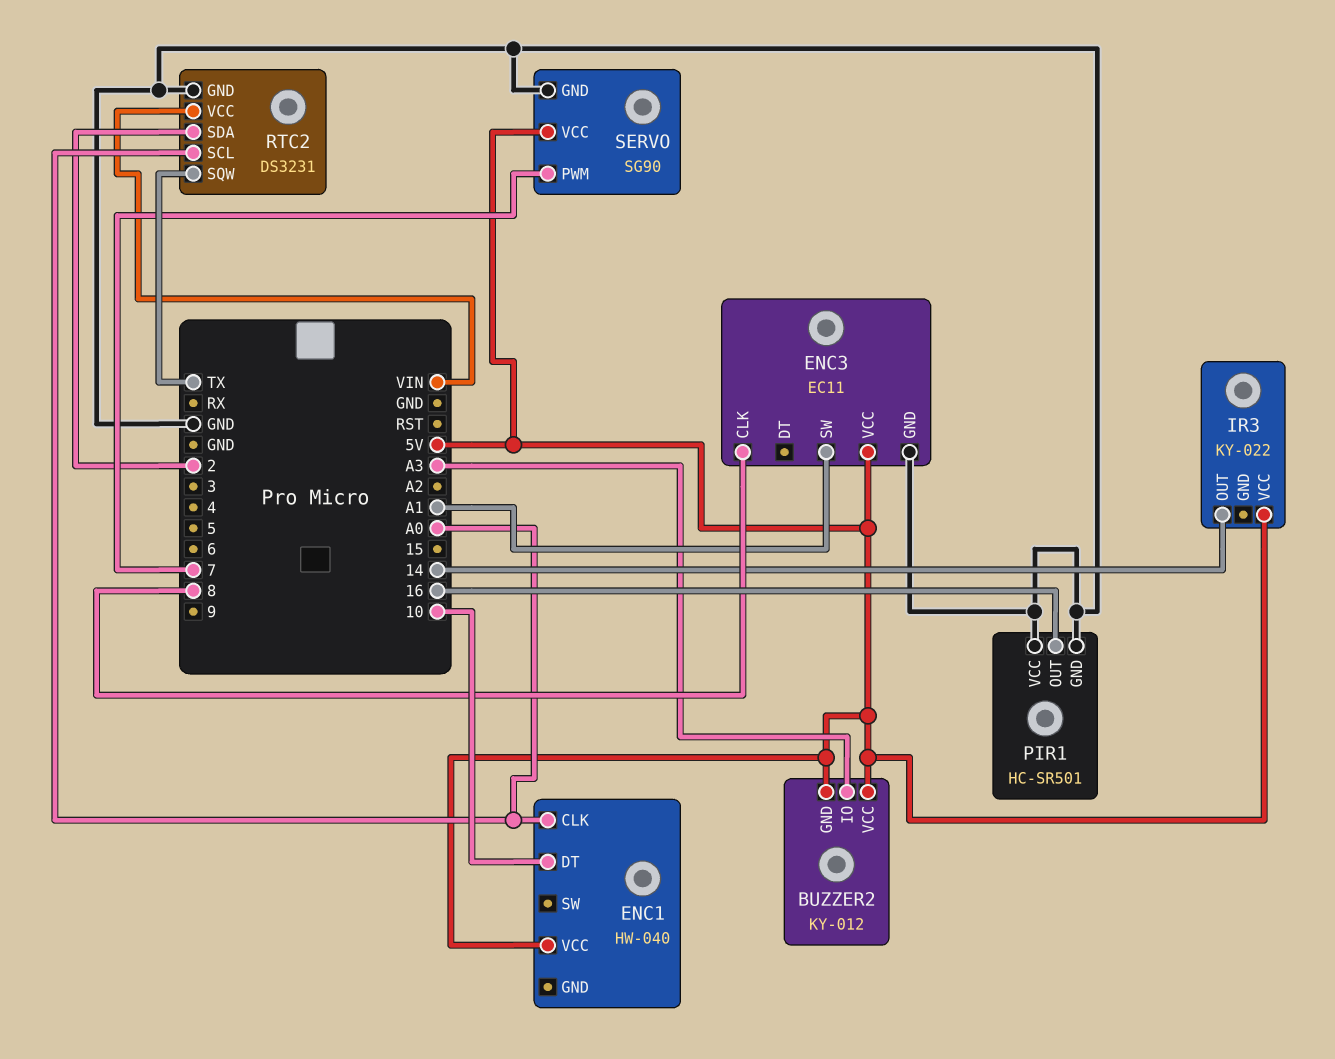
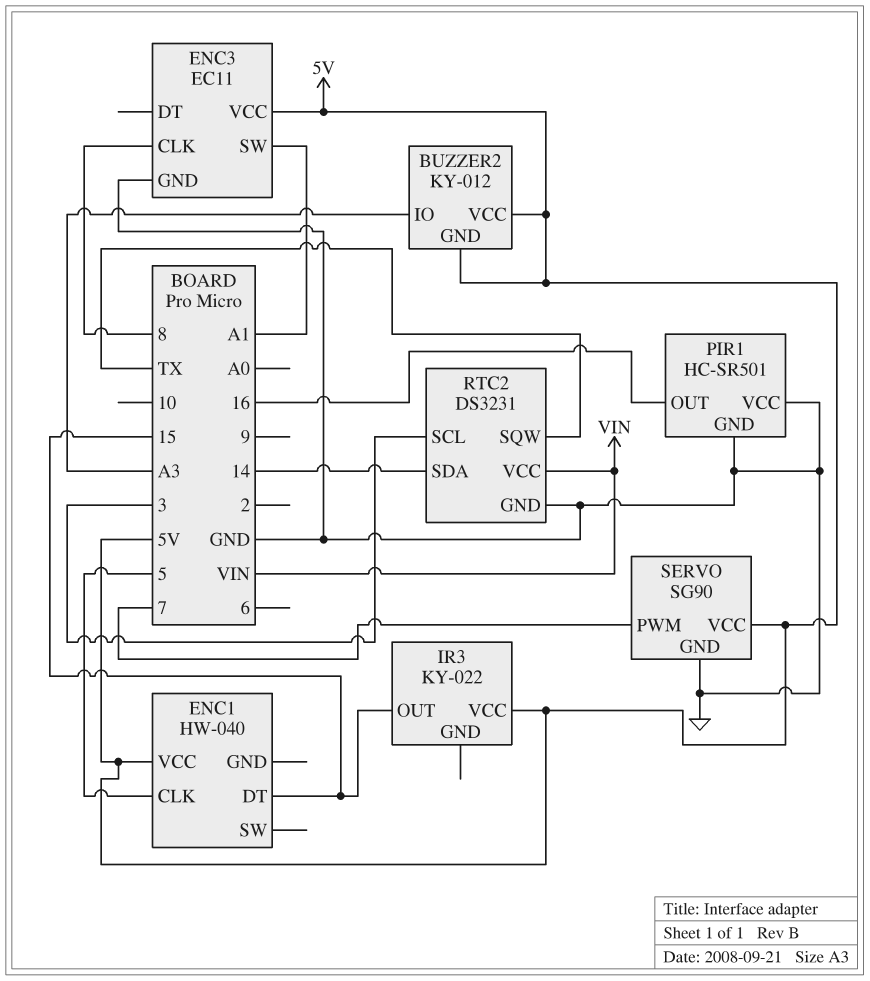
ENC1 pin CLK: A0 -> 5
ENC1 pin DT: 10 -> 15
IR3 pin OUT: 14 -> 15
RTC2 pin SCL: A0 -> 3
RTC2 pin SDA: 2 -> 14

